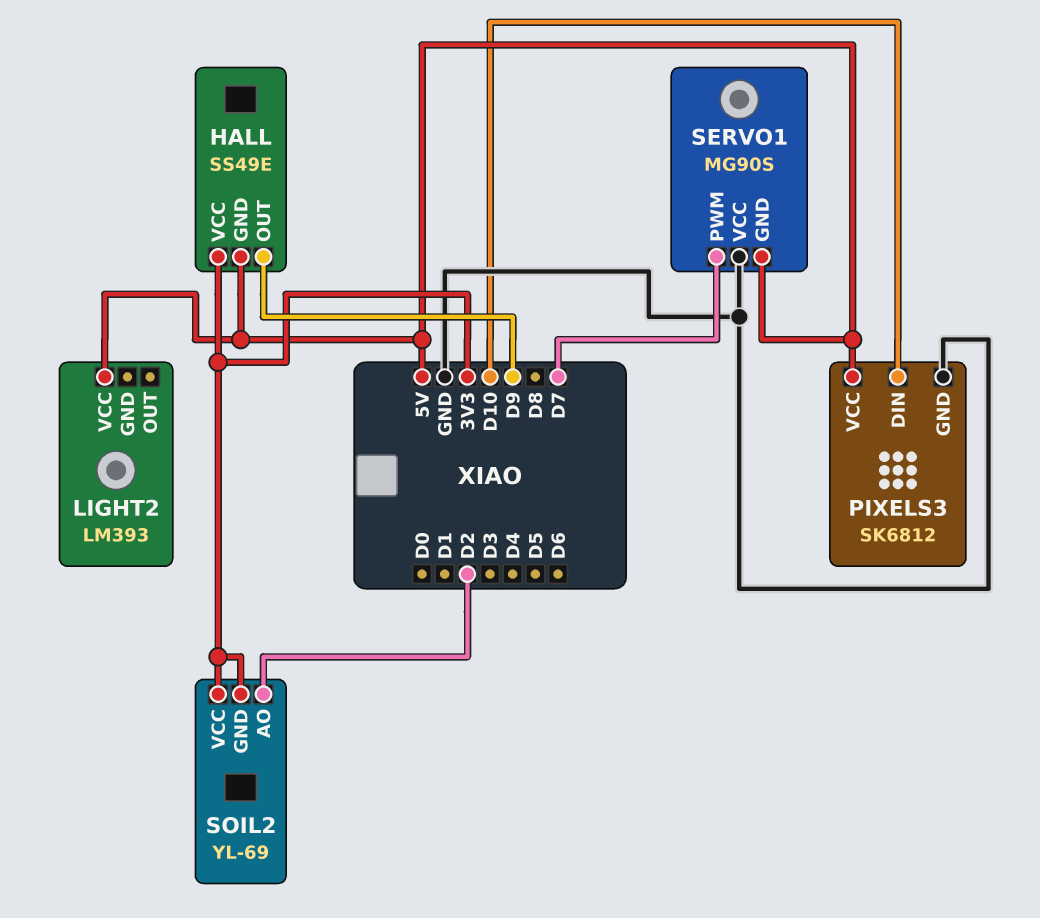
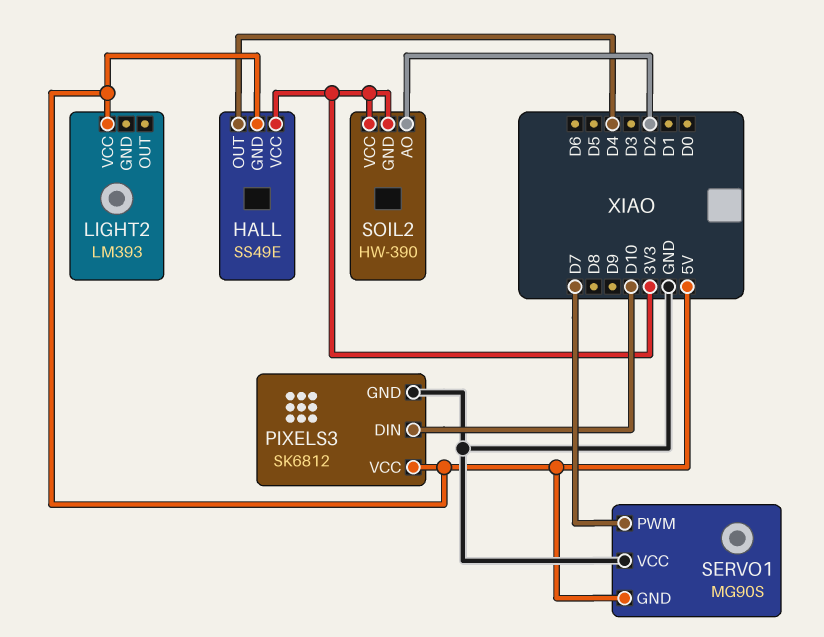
HALL pin OUT: D9 -> D4
SOIL2: YL-69 -> HW-390

